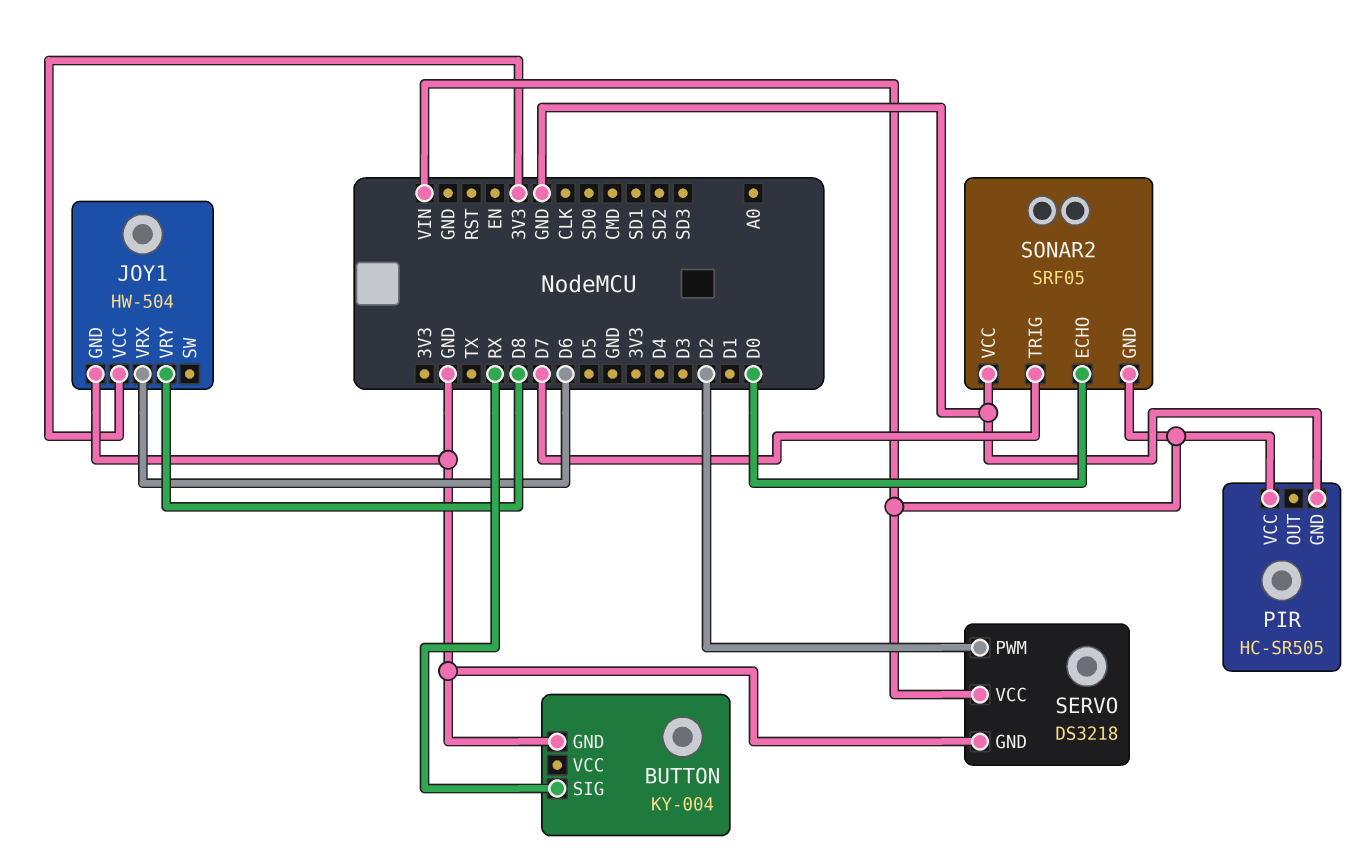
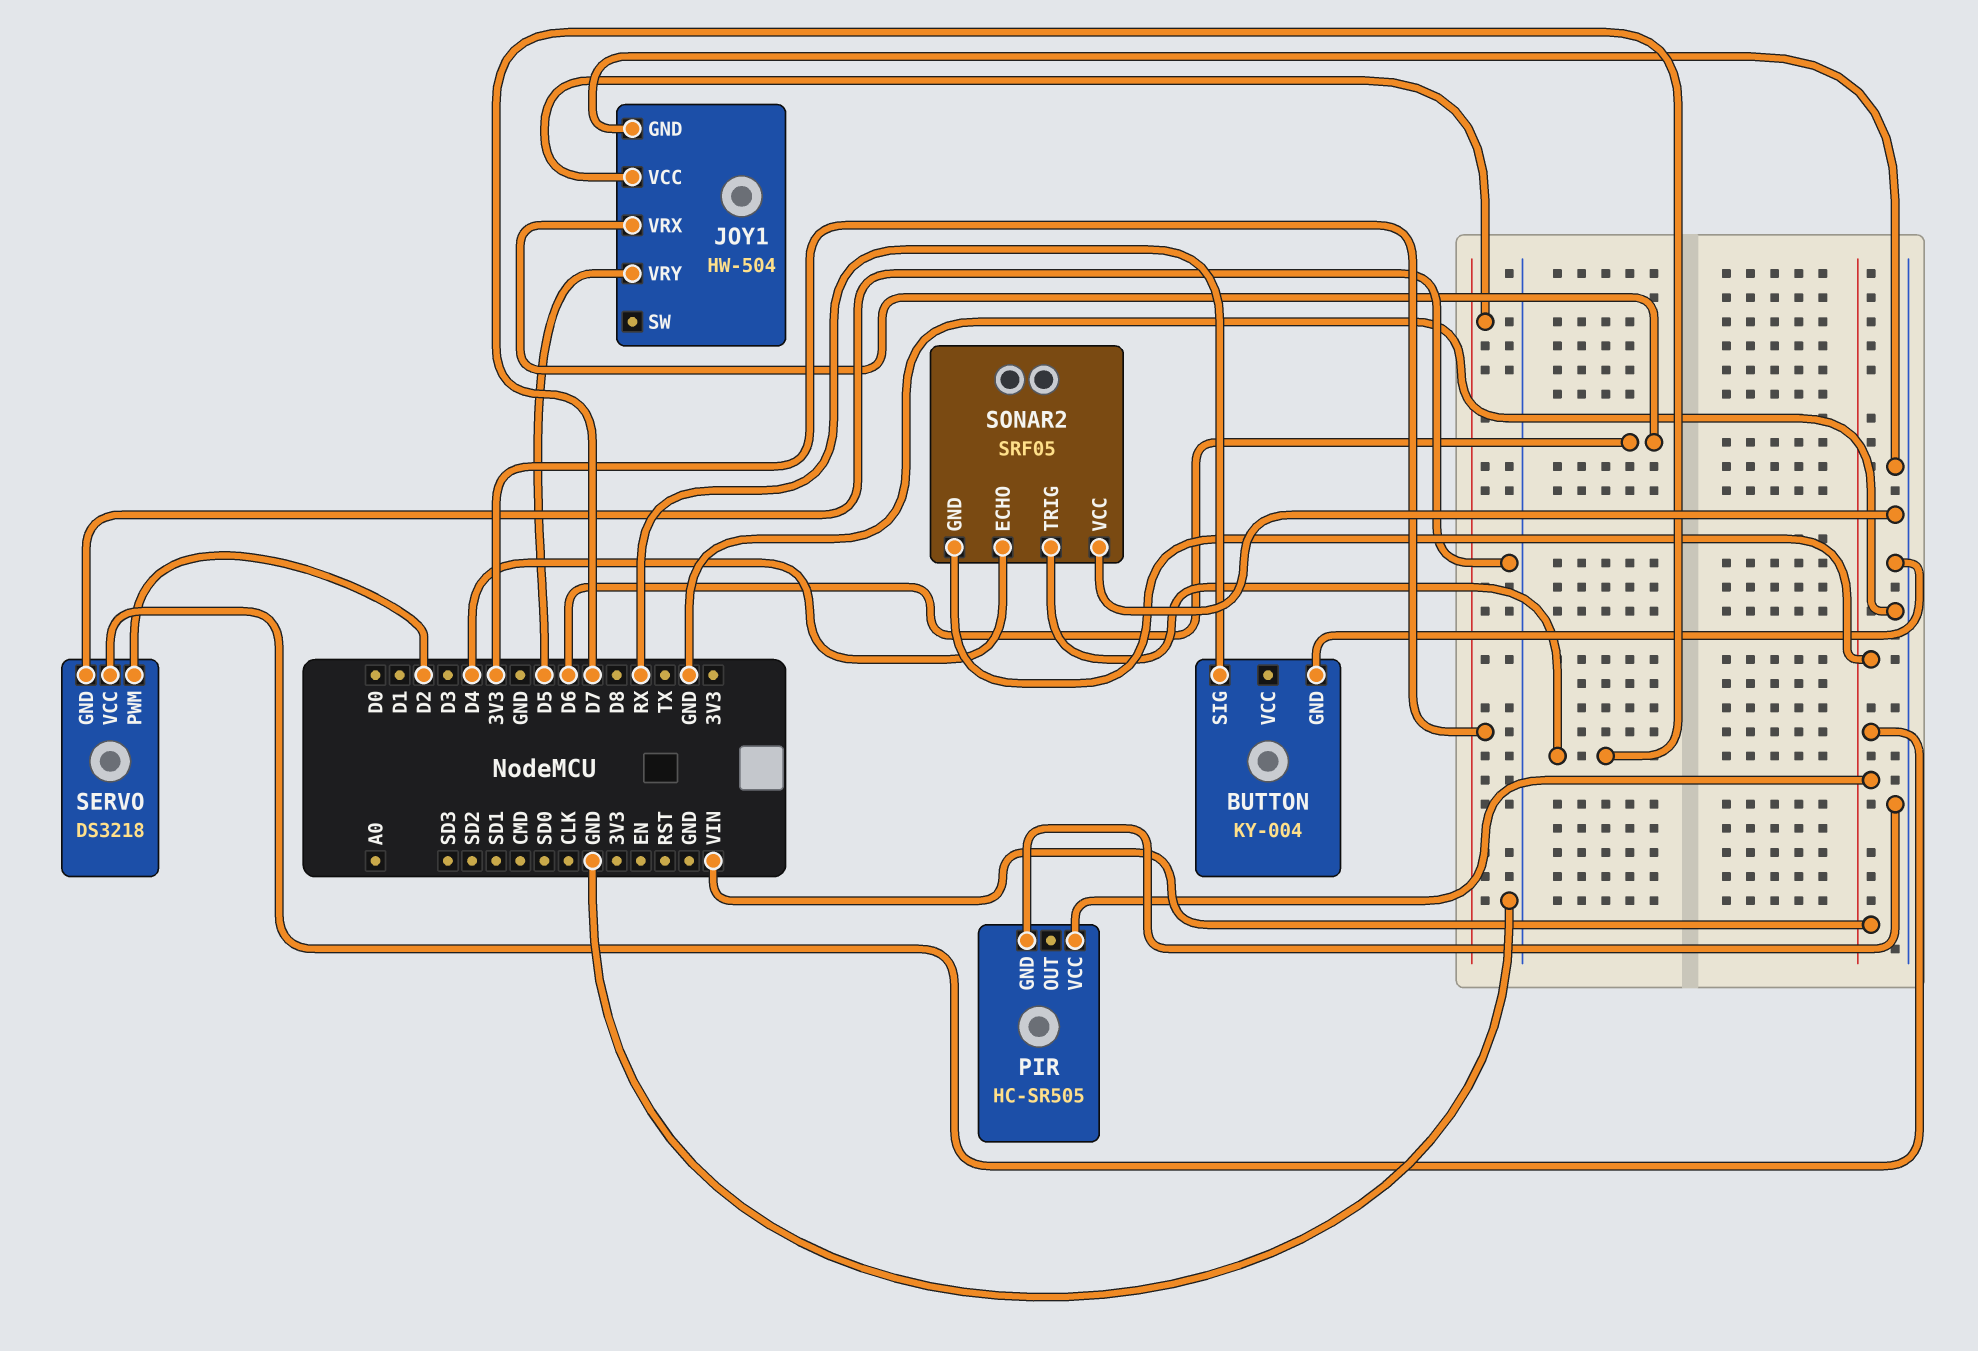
JOY1 pin VRY: D8 -> D5
SONAR2 pin ECHO: D0 -> D4

